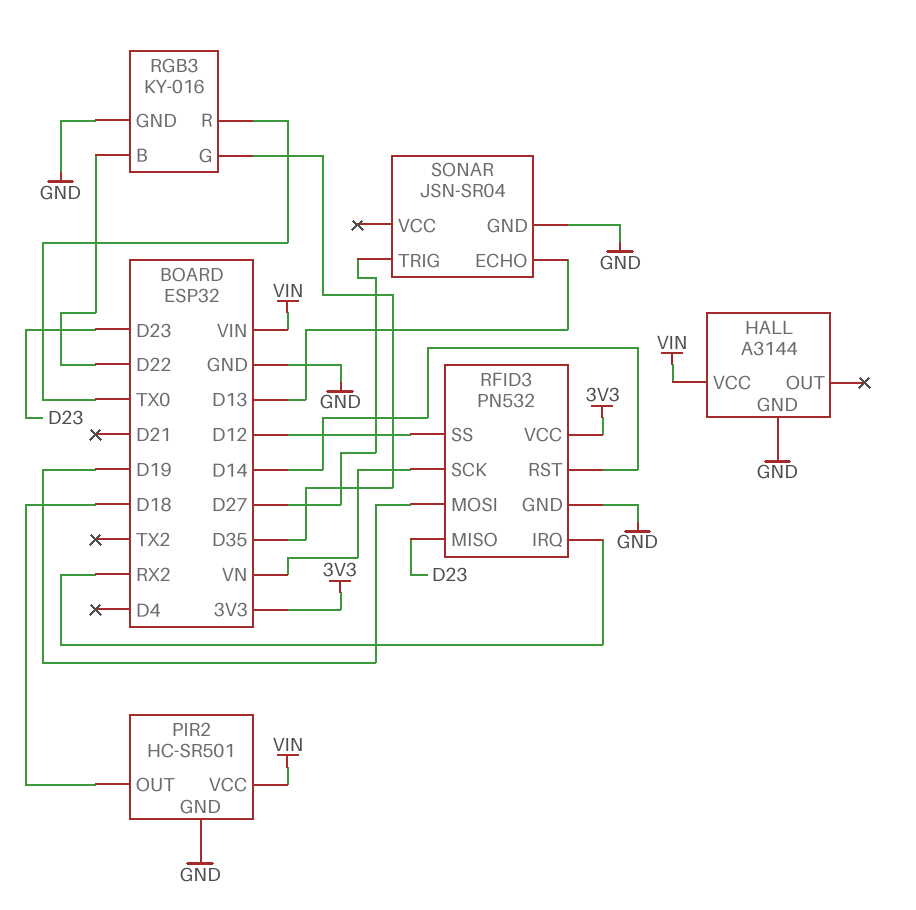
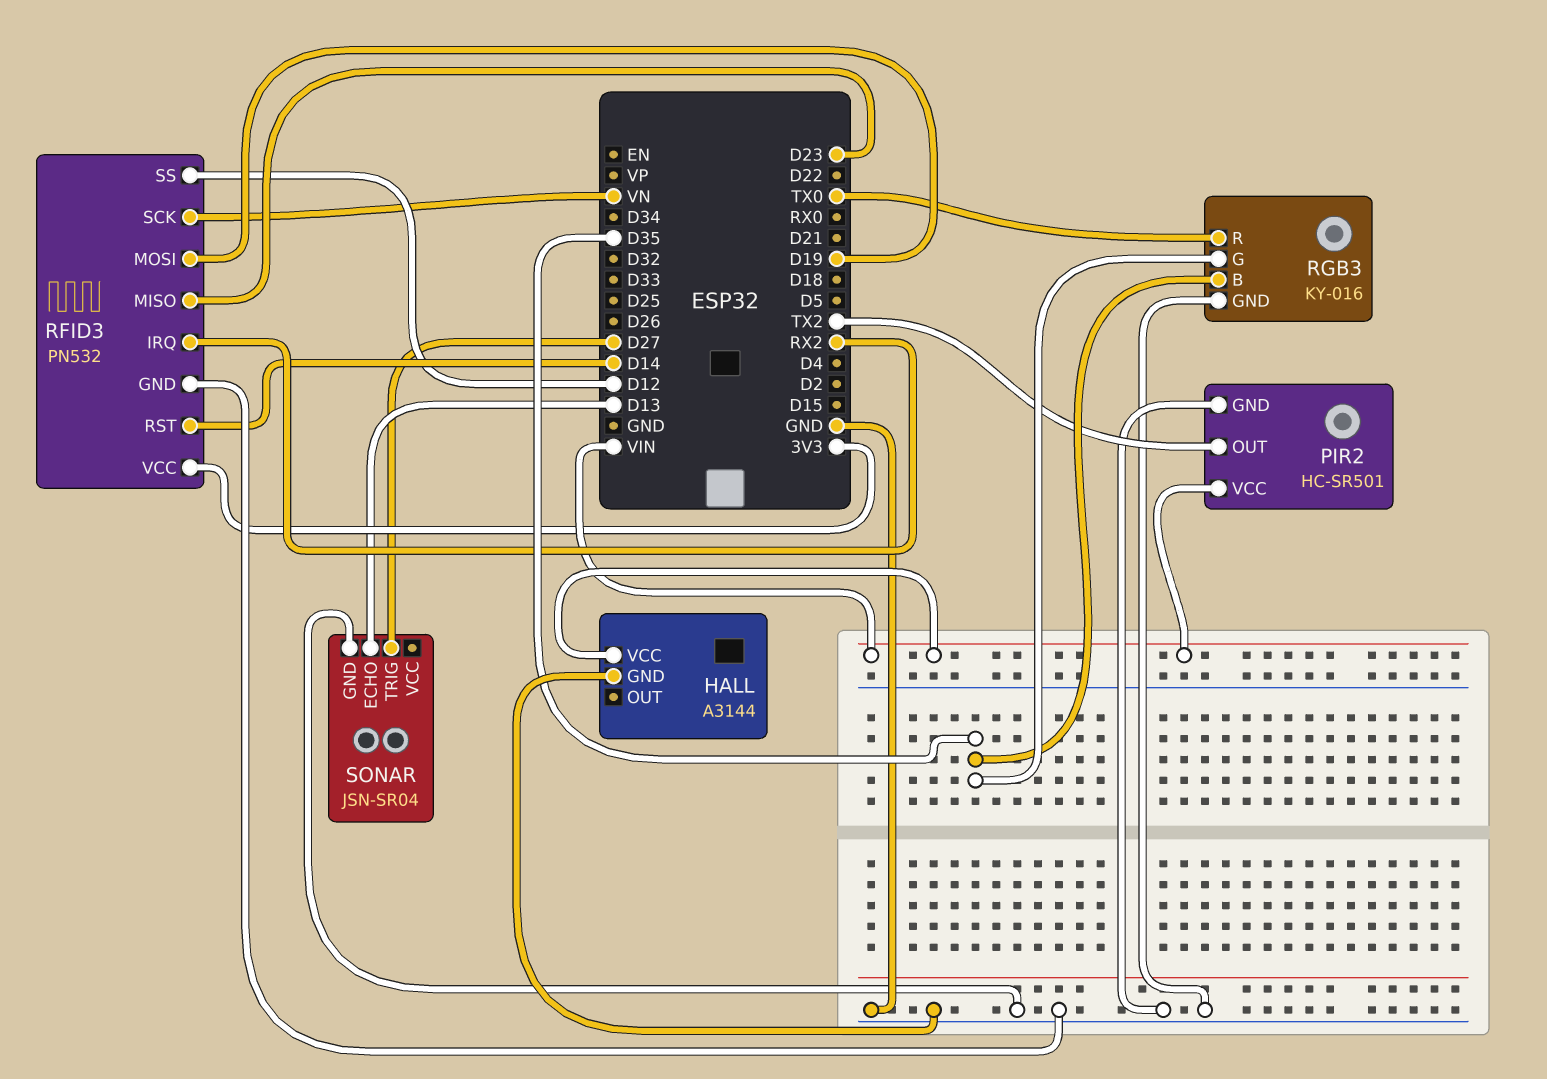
PIR2 pin OUT: D18 -> TX2
RGB3 pin B: D22 -> D35

